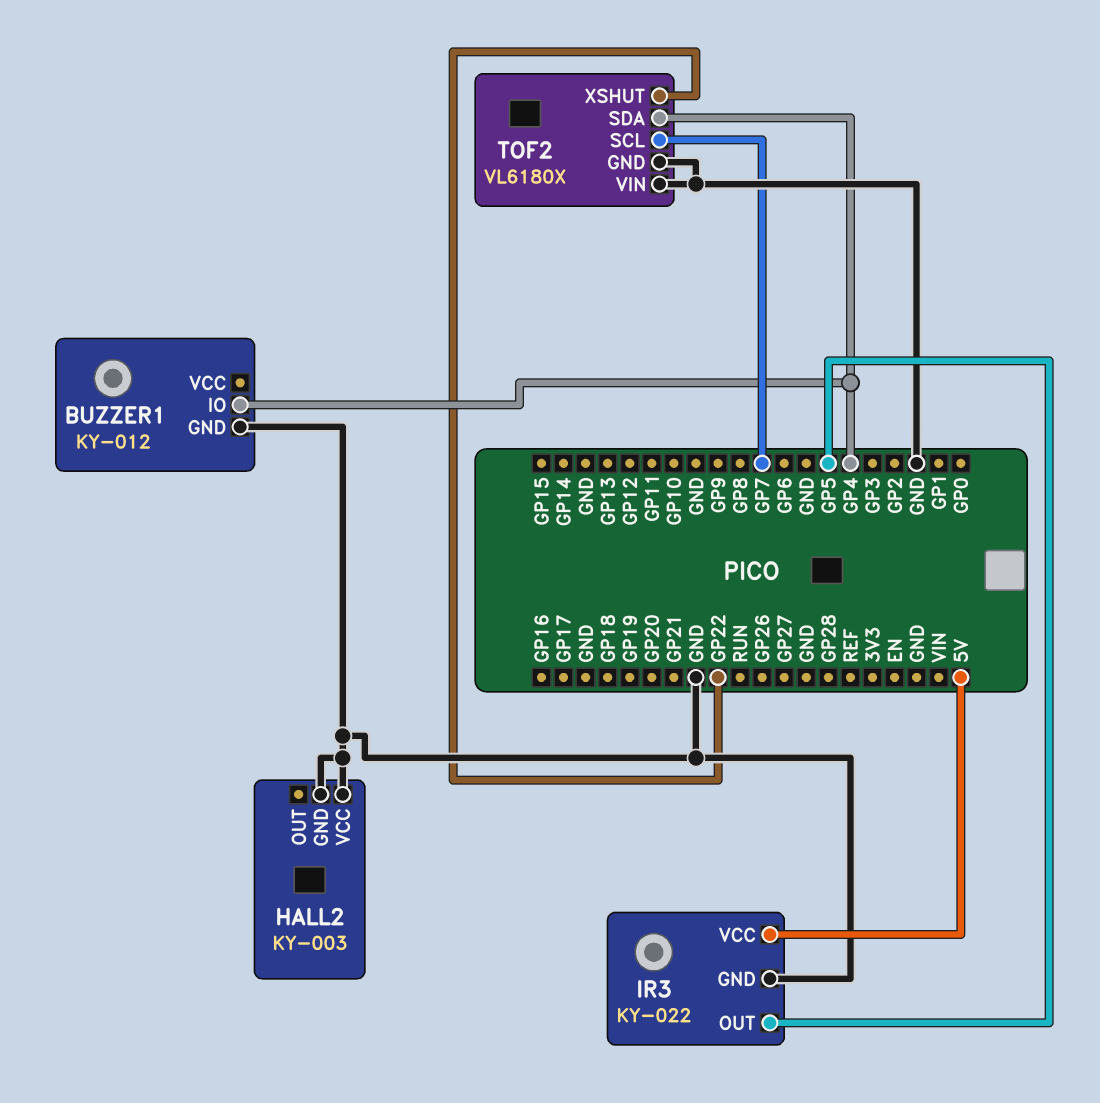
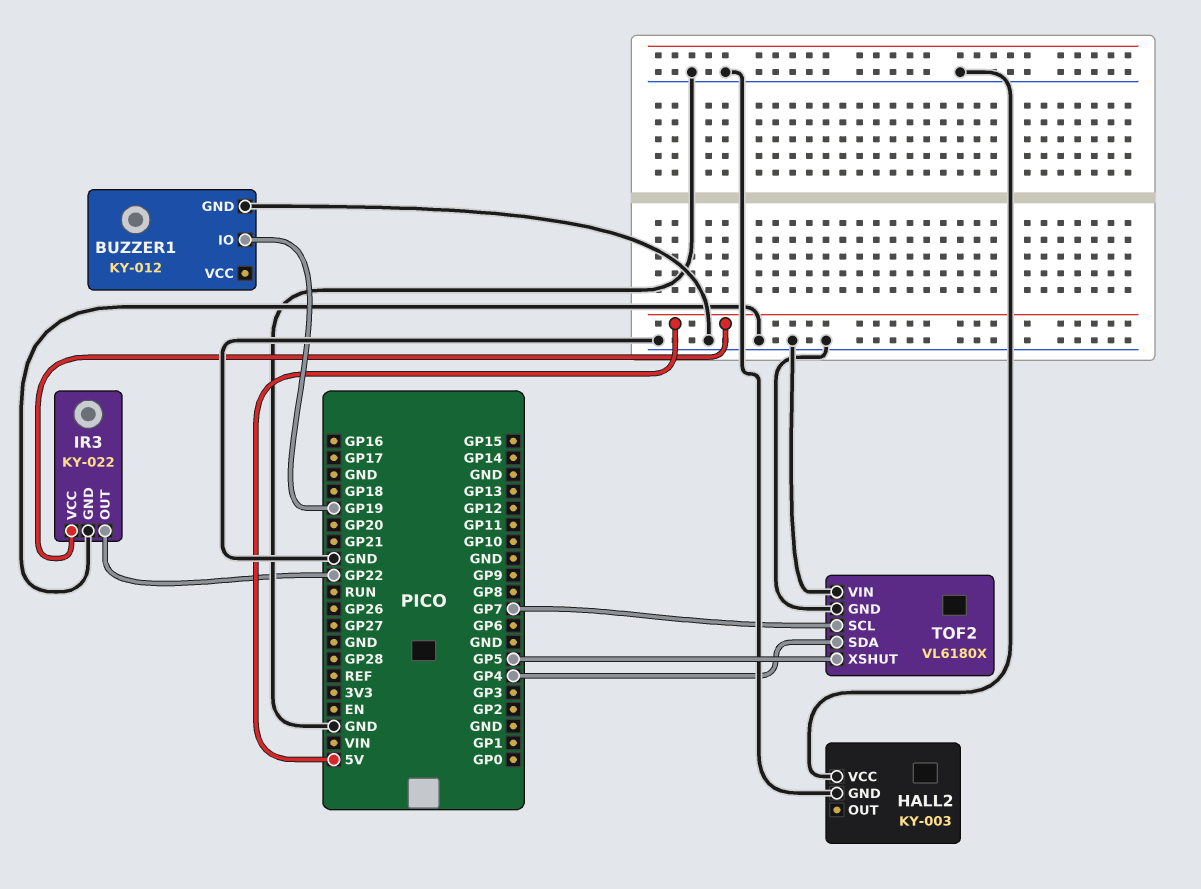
BUZZER1 pin IO: GP4 -> GP19
IR3 pin OUT: GP5 -> GP22
TOF2 pin XSHUT: GP22 -> GP5

